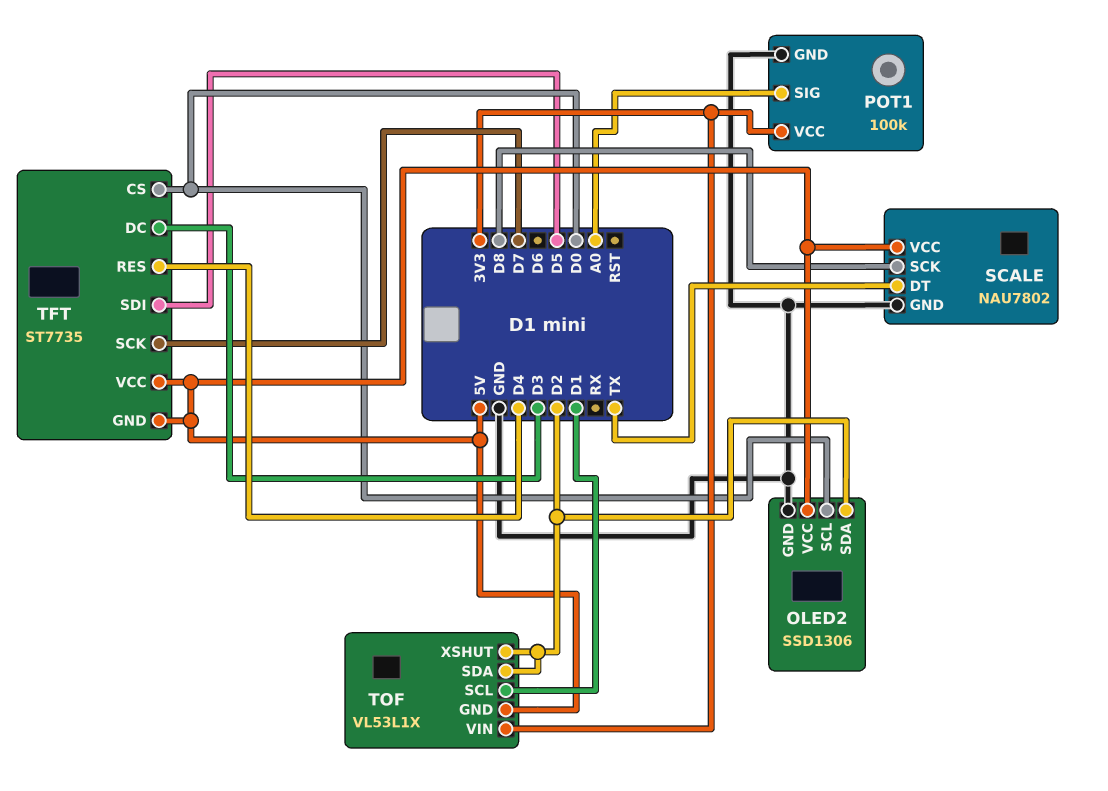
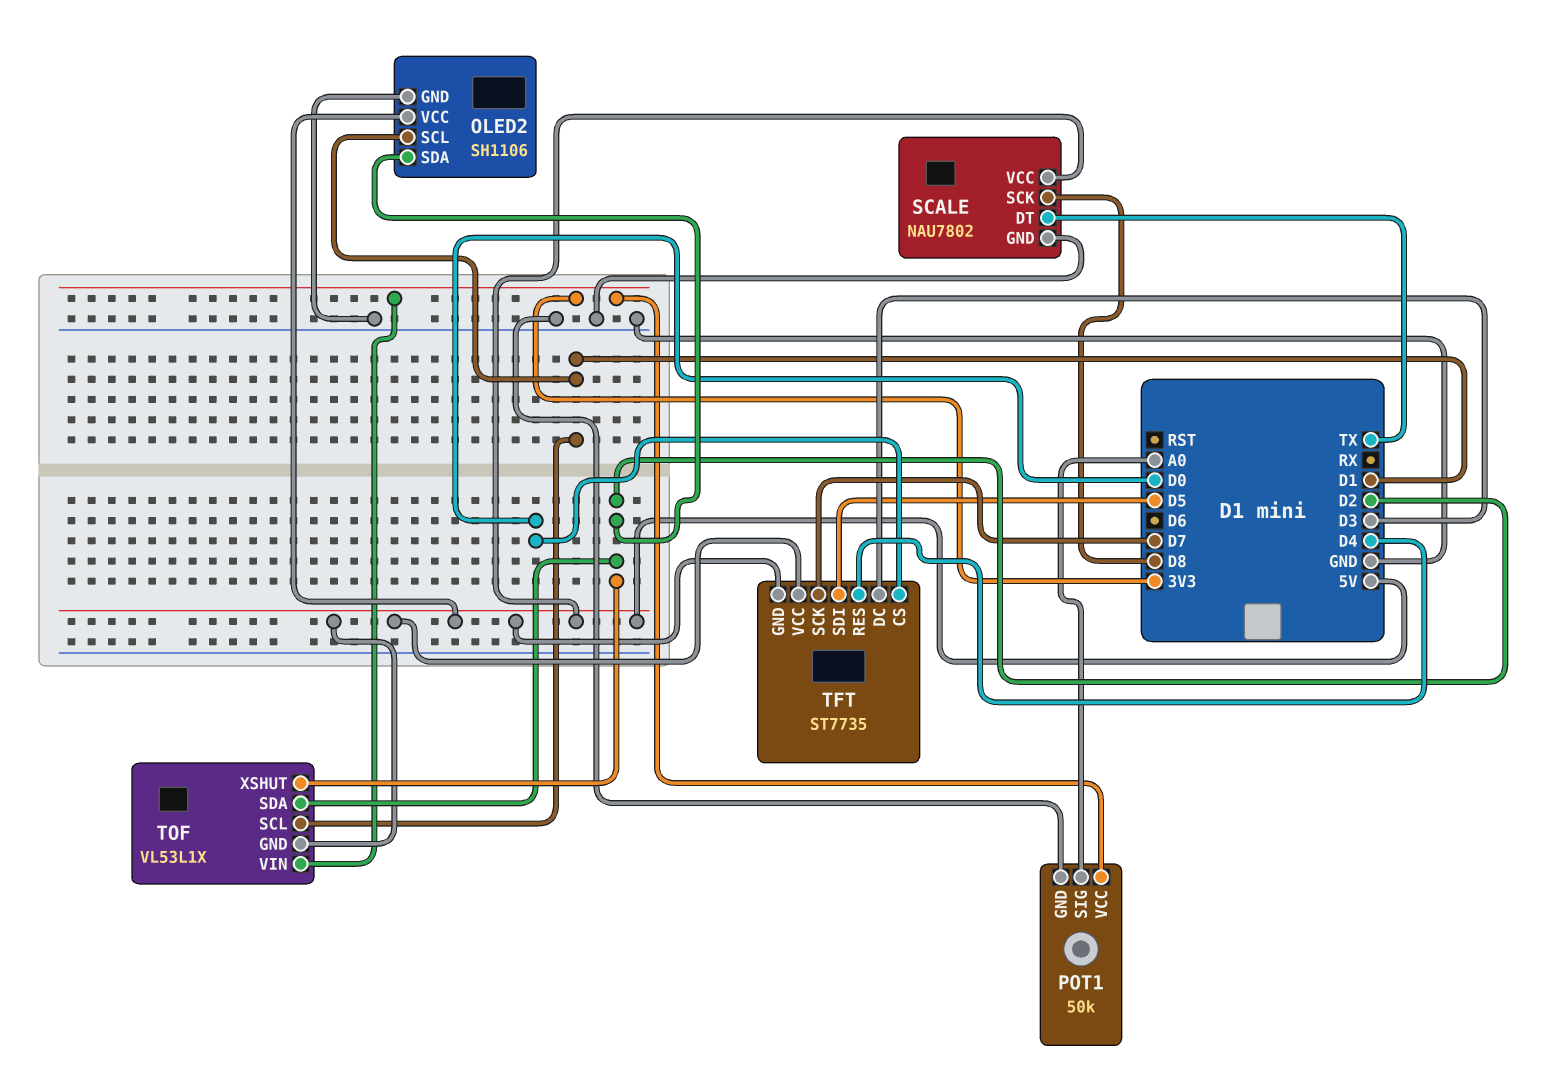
OLED2: SSD1306 -> SH1106
OLED2 pin SCL: D0 -> D1
POT1: 100k -> 50k

